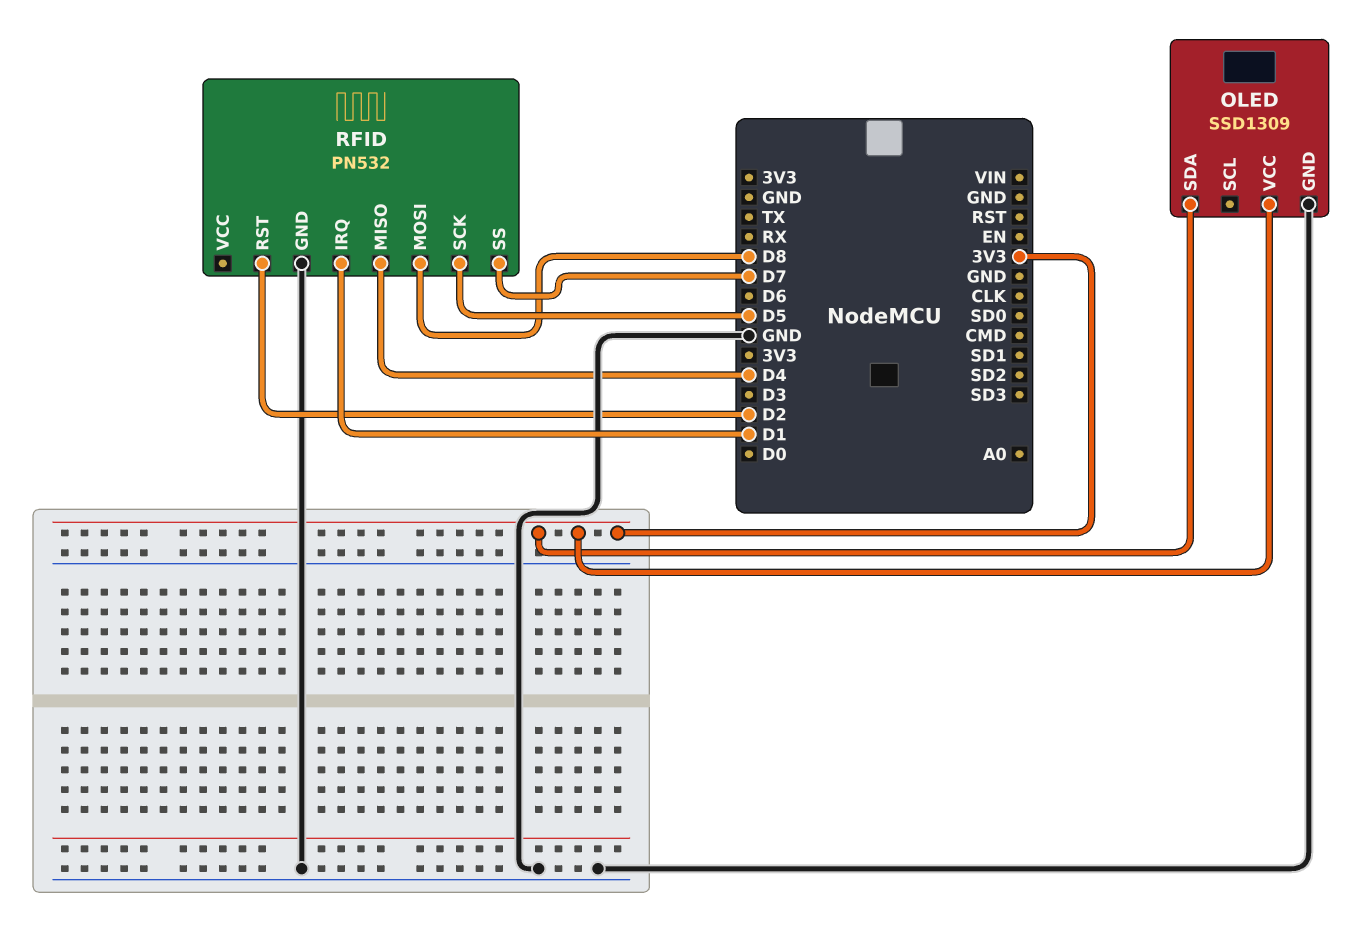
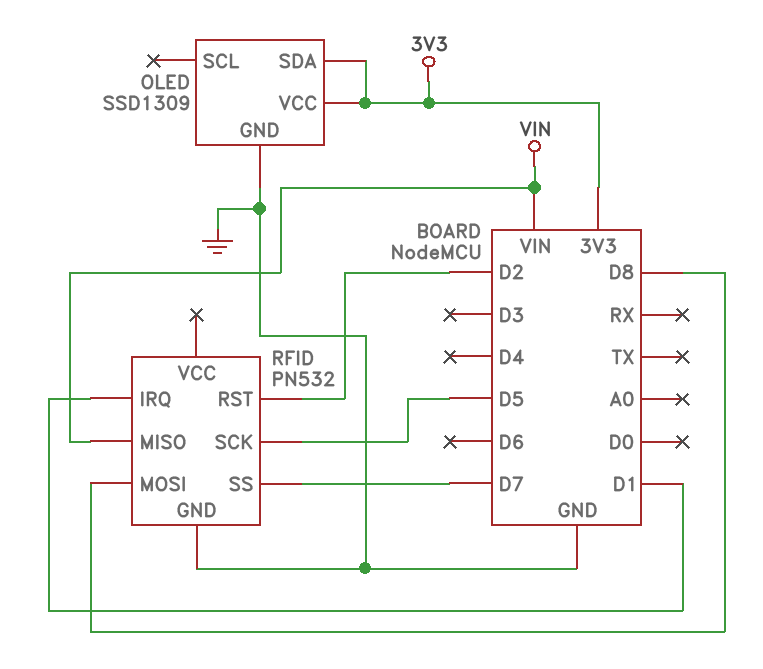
RFID pin MISO: D4 -> VIN

